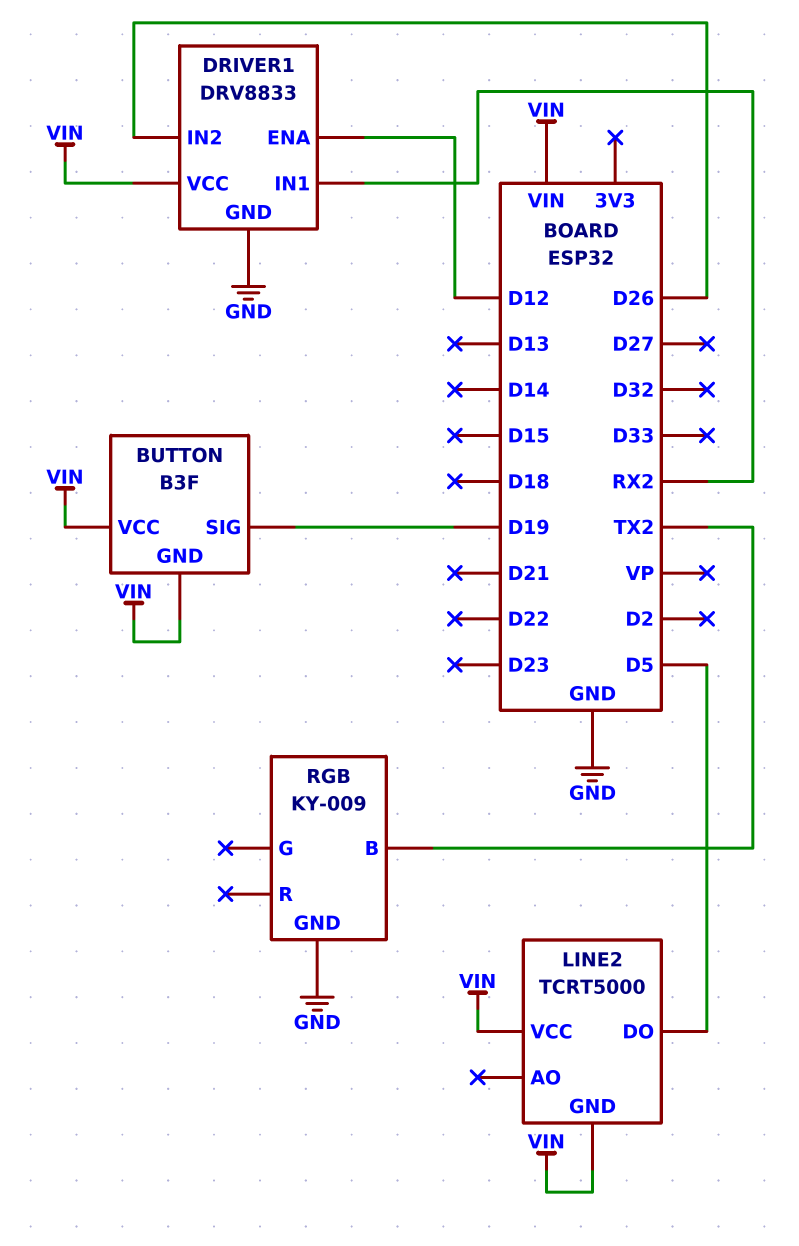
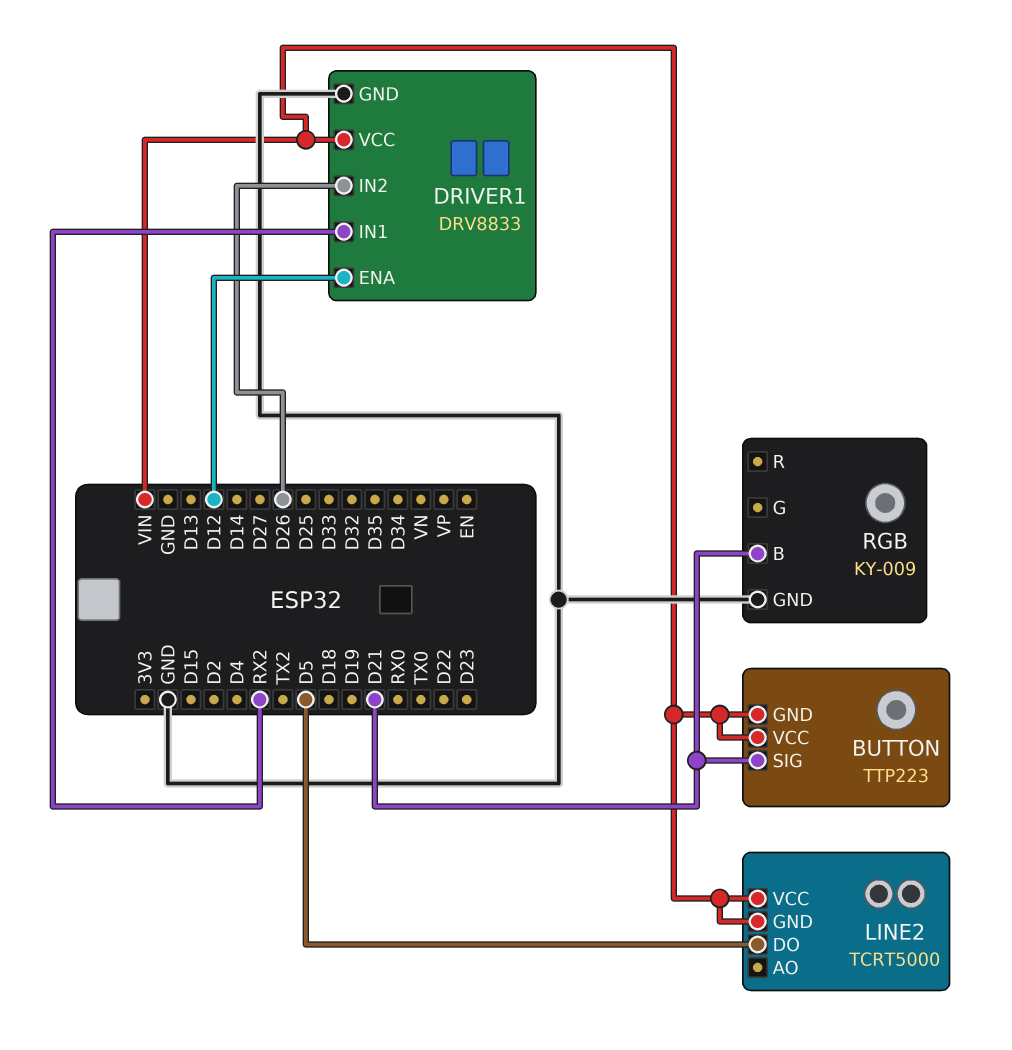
BUTTON: B3F -> TTP223
BUTTON pin SIG: D19 -> D21
RGB pin B: TX2 -> D21

